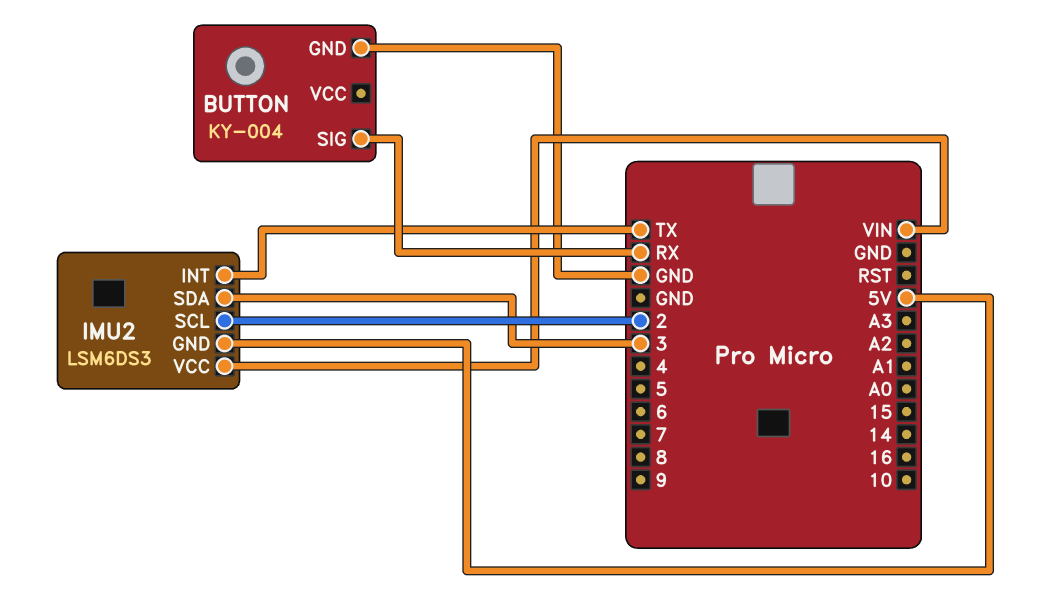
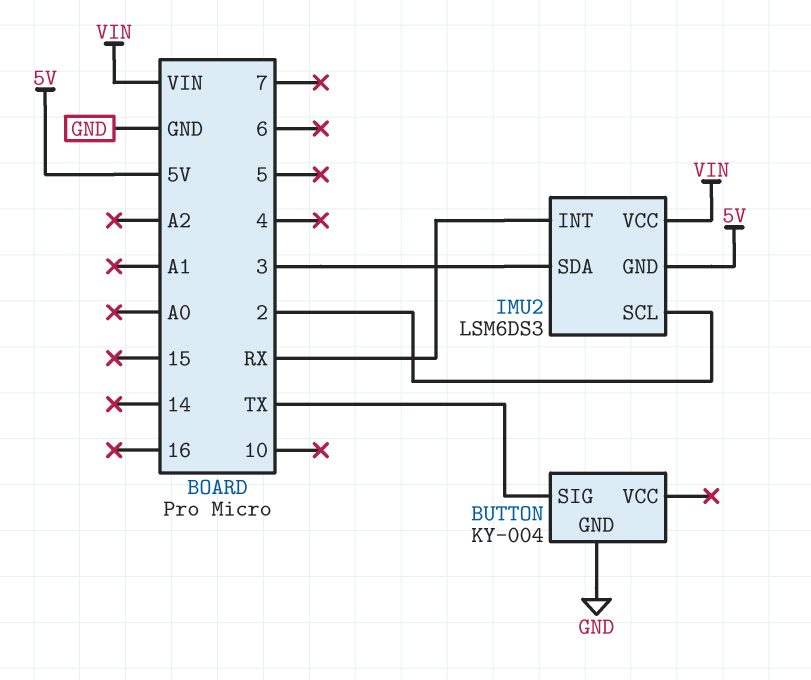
BUTTON pin SIG: RX -> TX
IMU2 pin INT: TX -> RX

